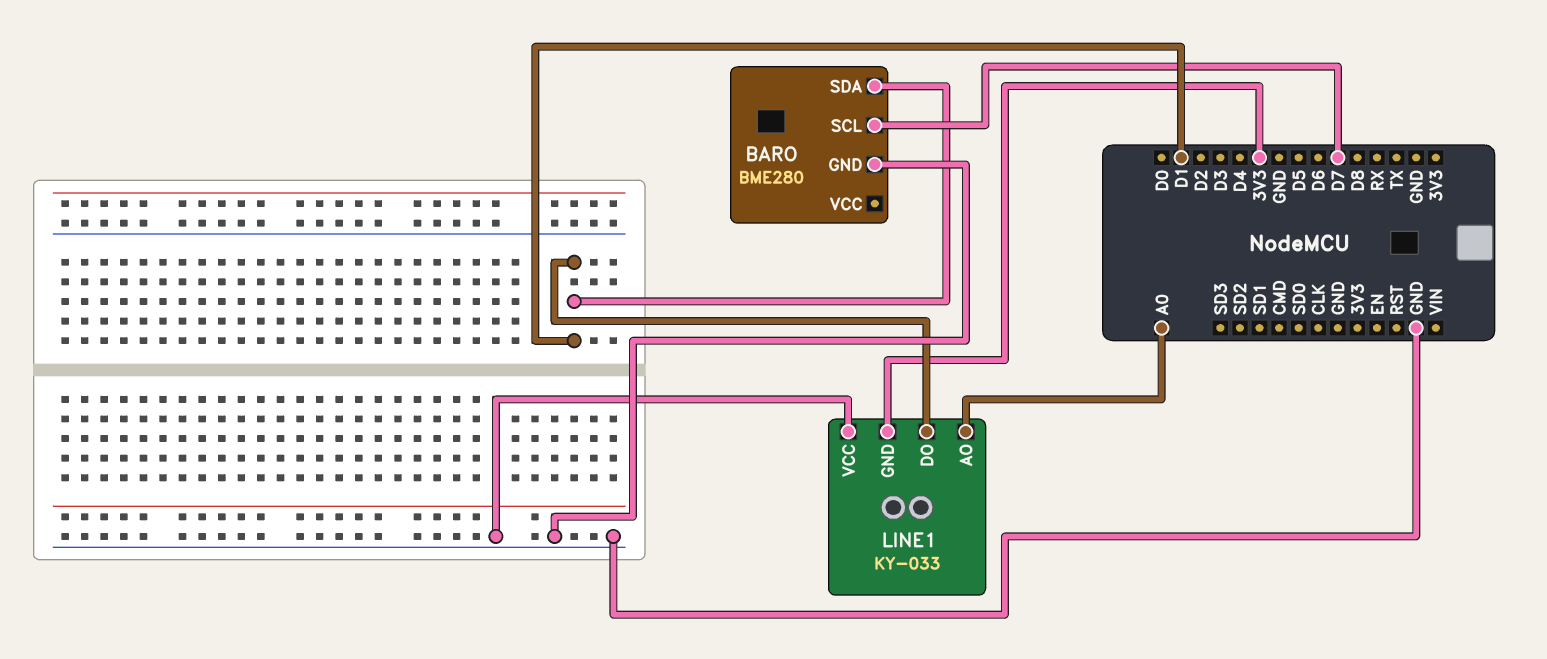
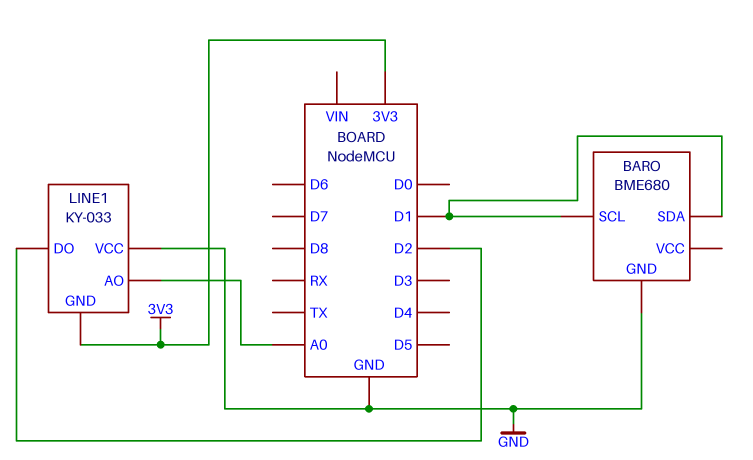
BARO: BME280 -> BME680
BARO pin SCL: D7 -> D1
LINE1 pin DO: D1 -> D2

